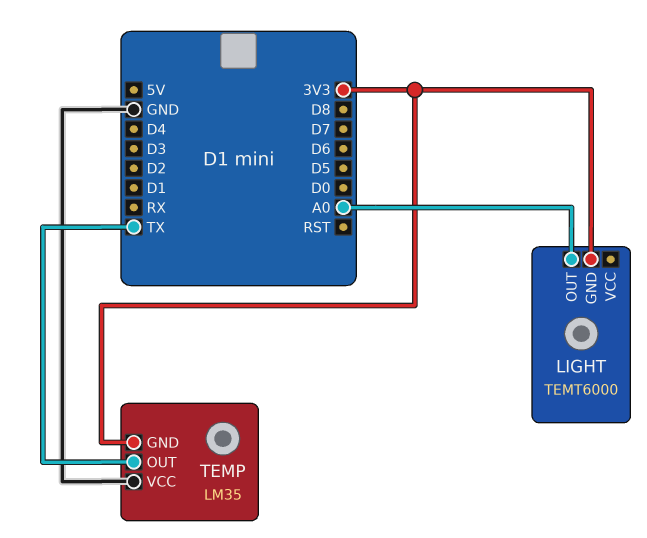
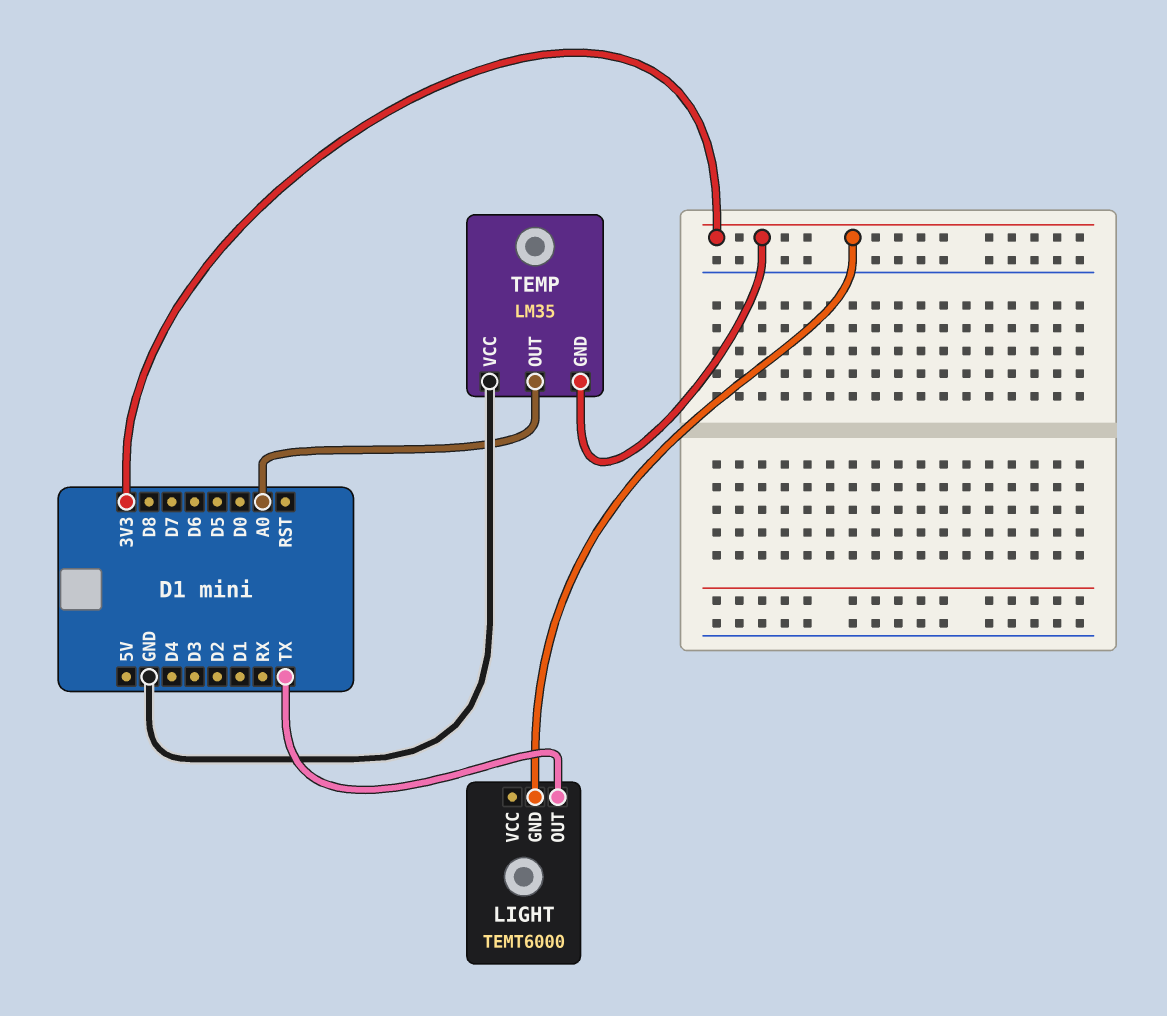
LIGHT pin OUT: A0 -> TX
TEMP pin OUT: TX -> A0

